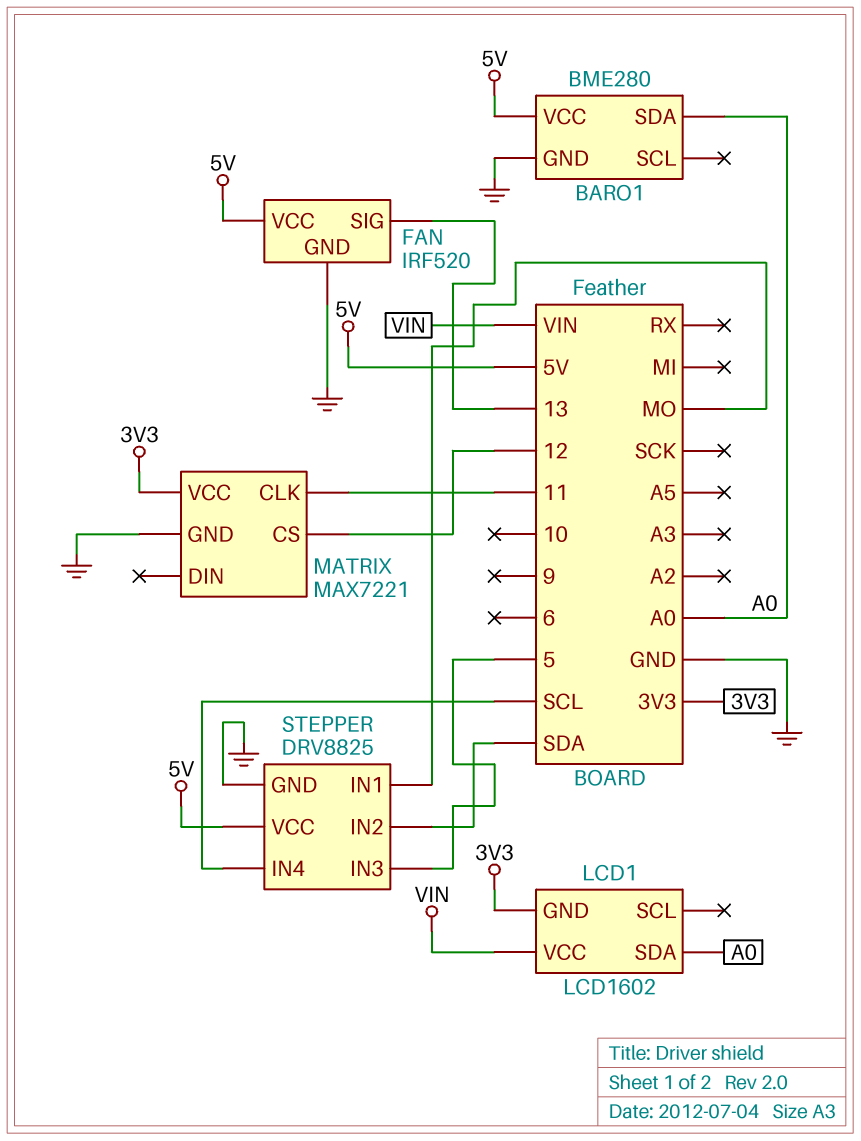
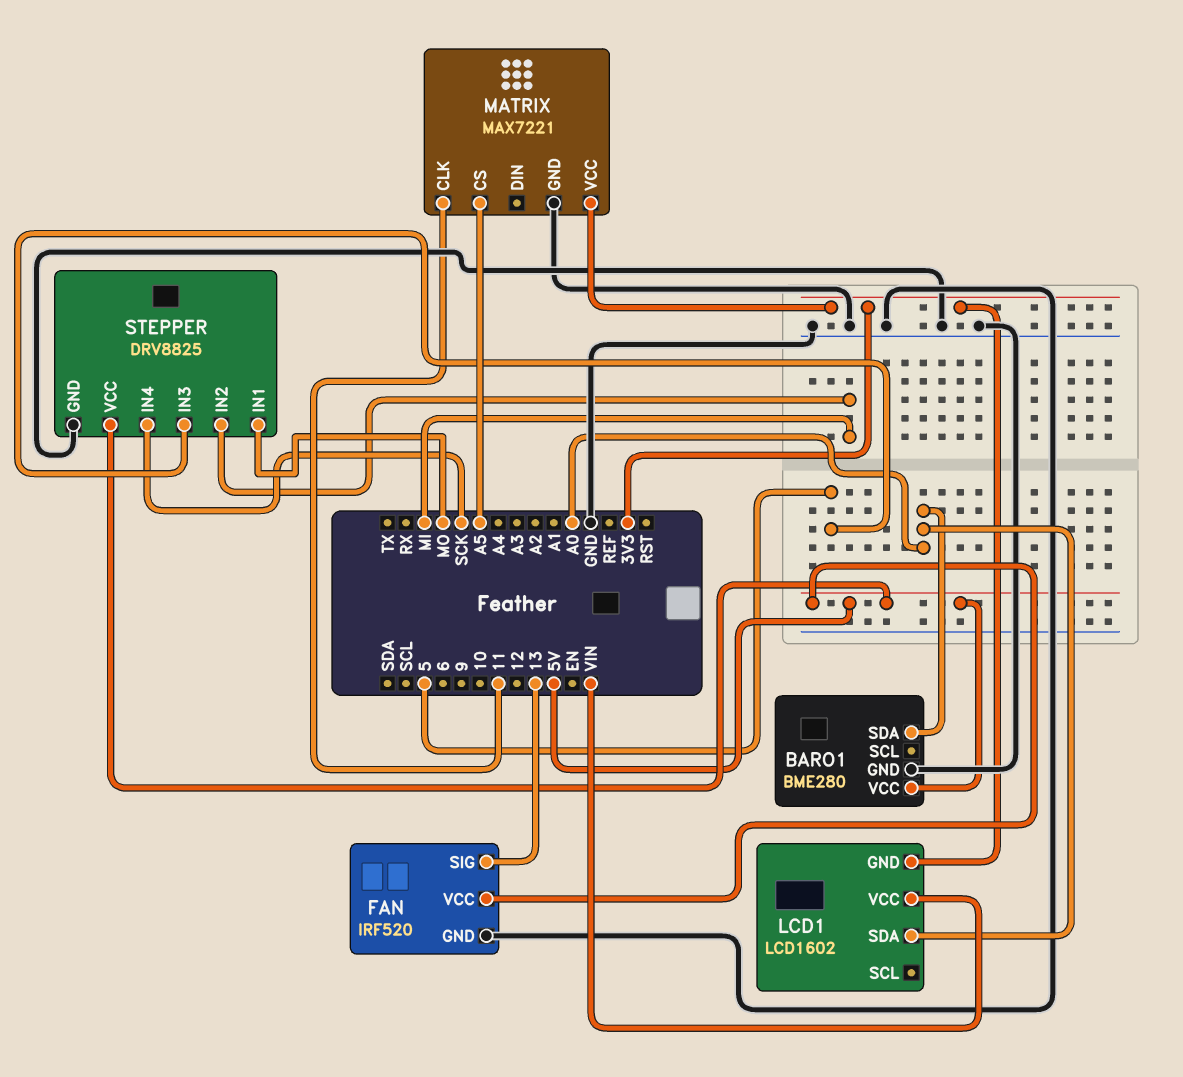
MATRIX pin CS: 12 -> A5
STEPPER pin IN2: SDA -> MI
STEPPER pin IN4: SCL -> SCK

